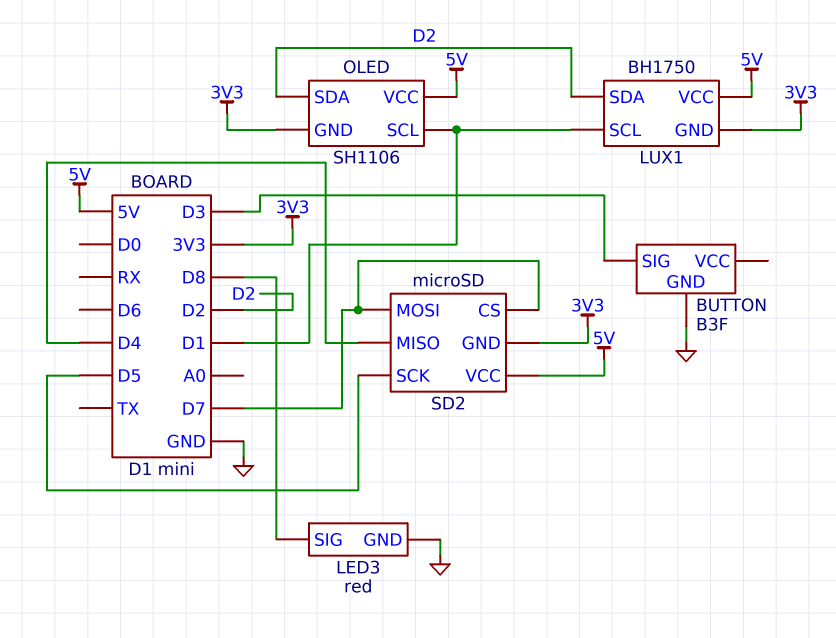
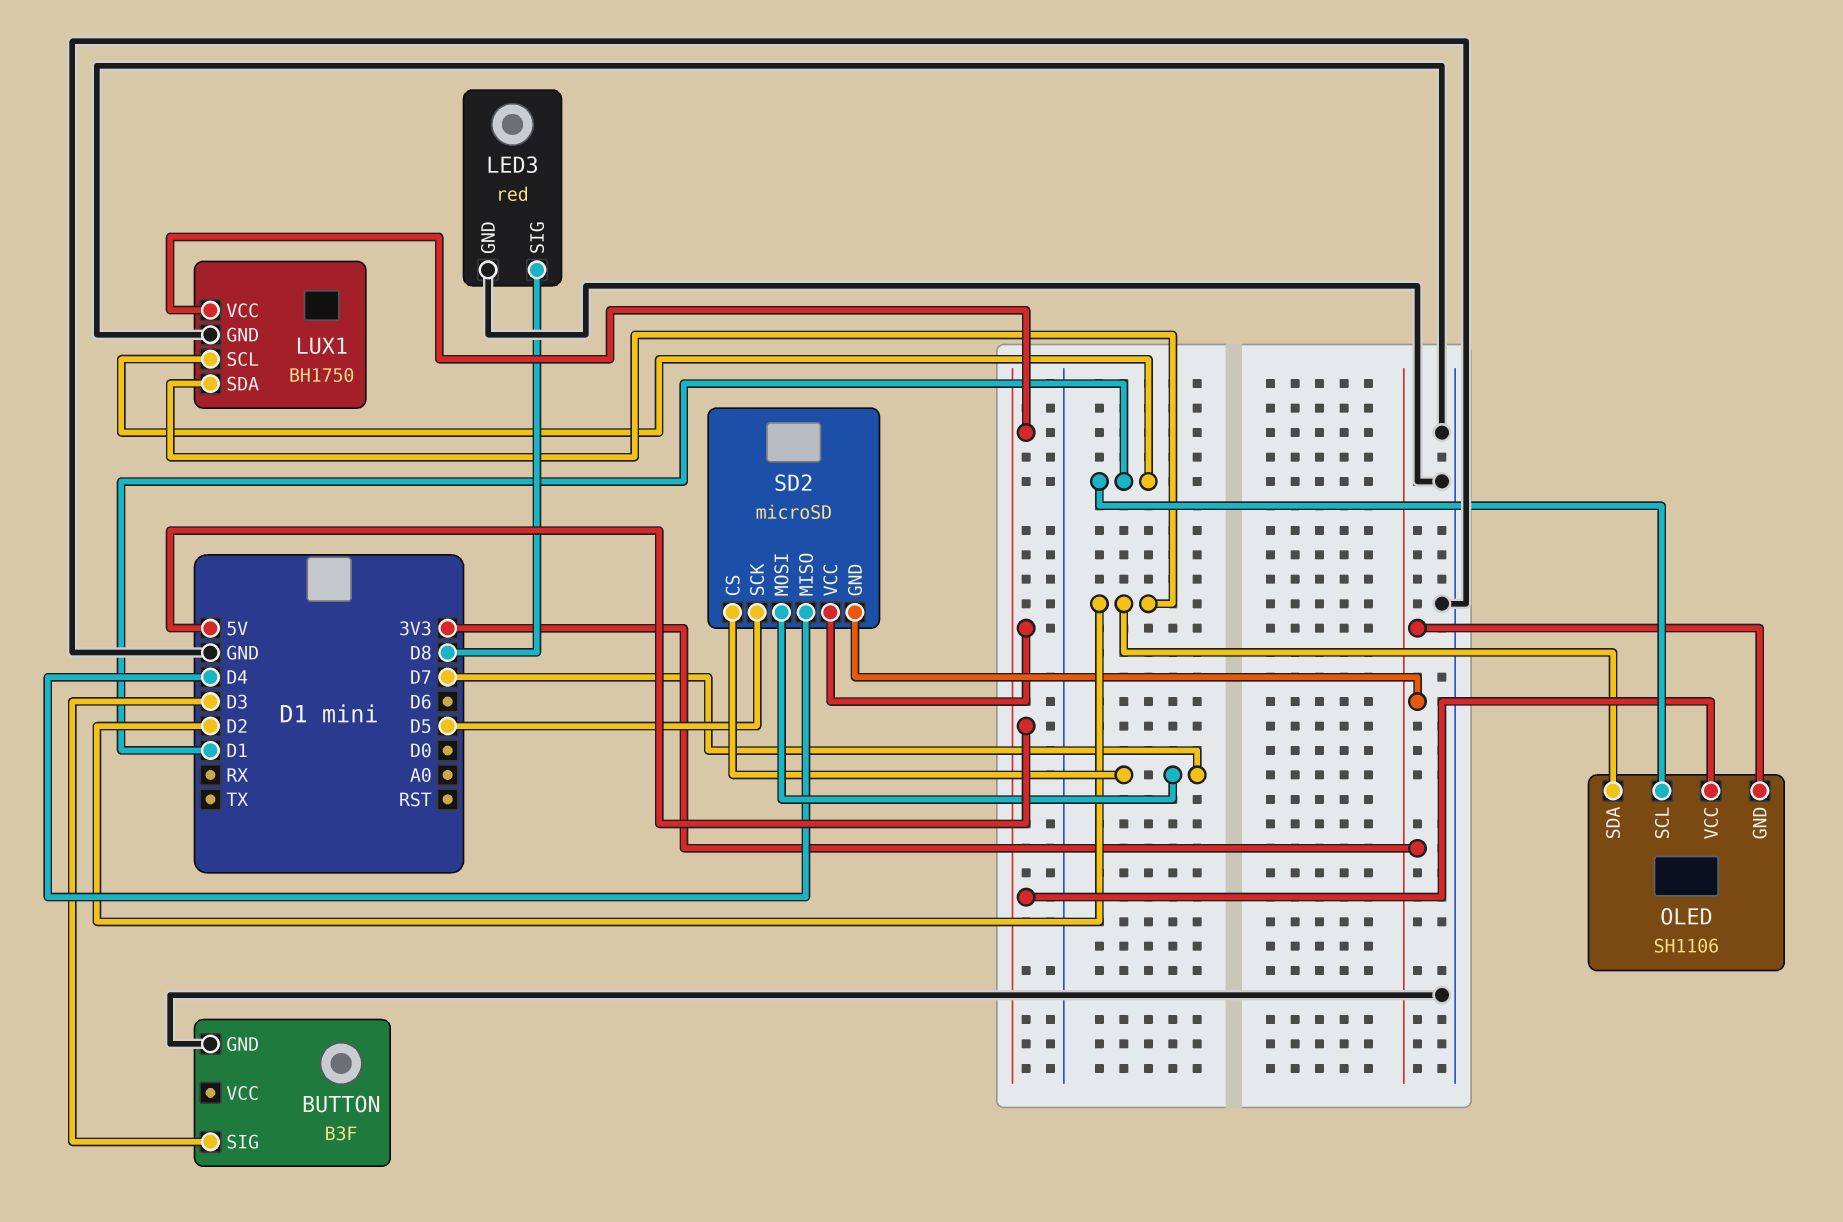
LUX1 pin GND: 3V3 -> GND

